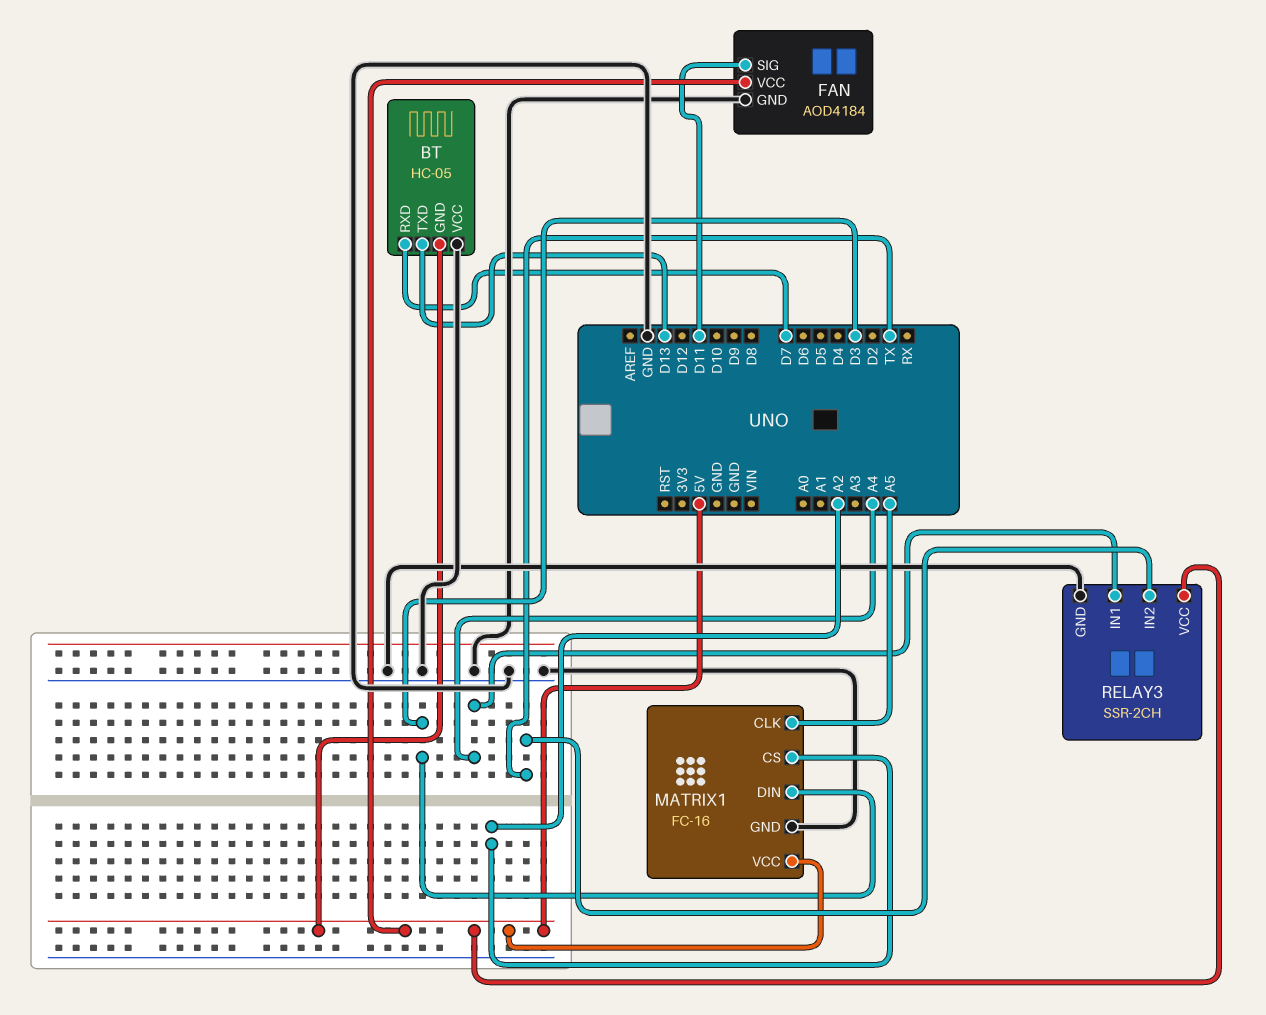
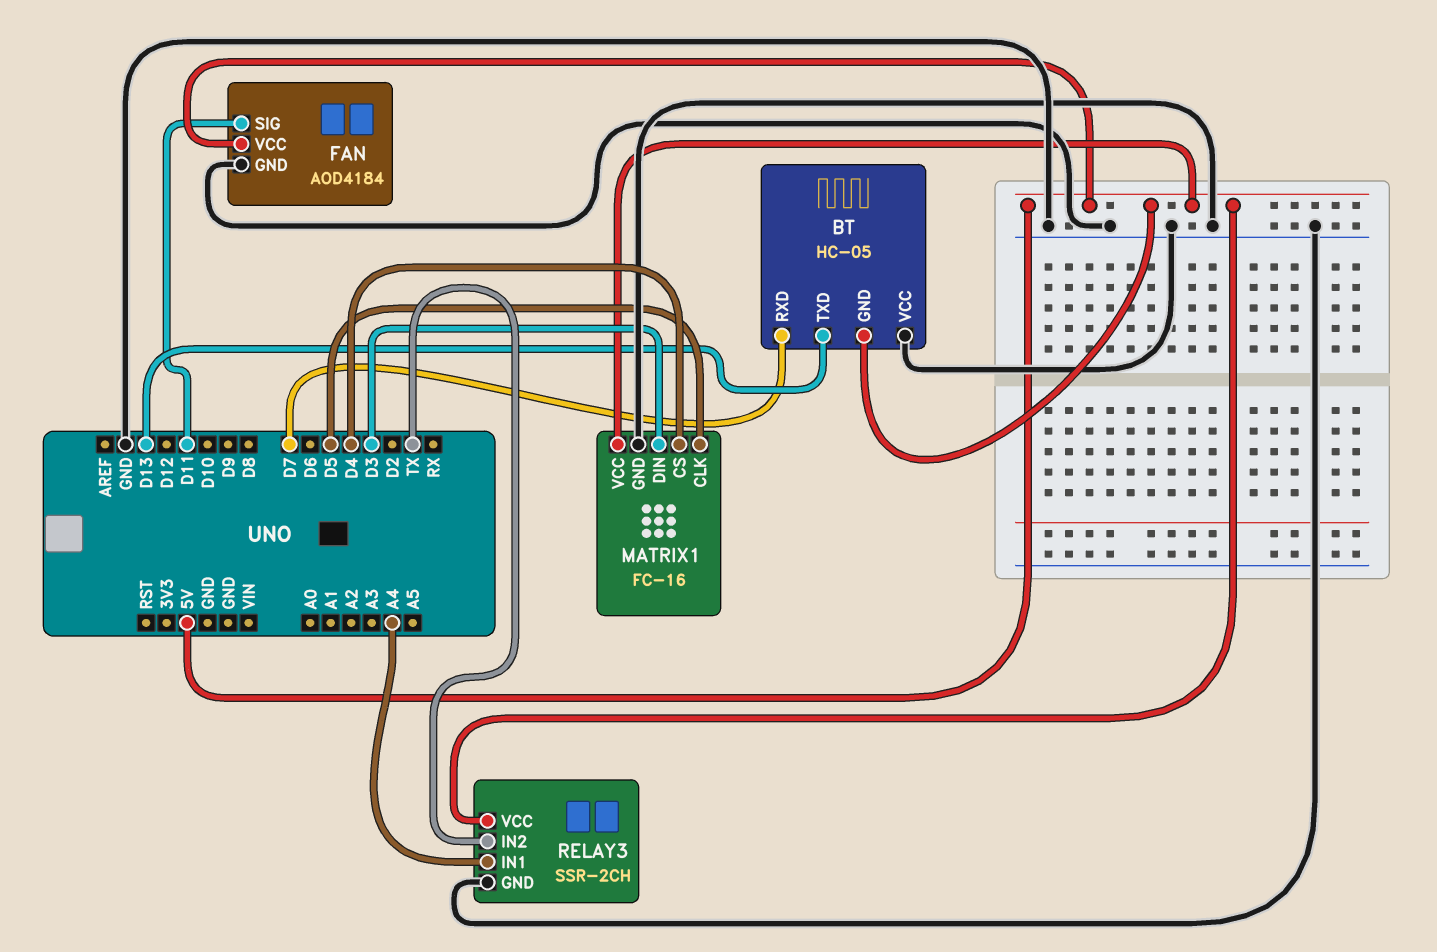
MATRIX1 pin CLK: A5 -> D5
MATRIX1 pin CS: A2 -> D4

